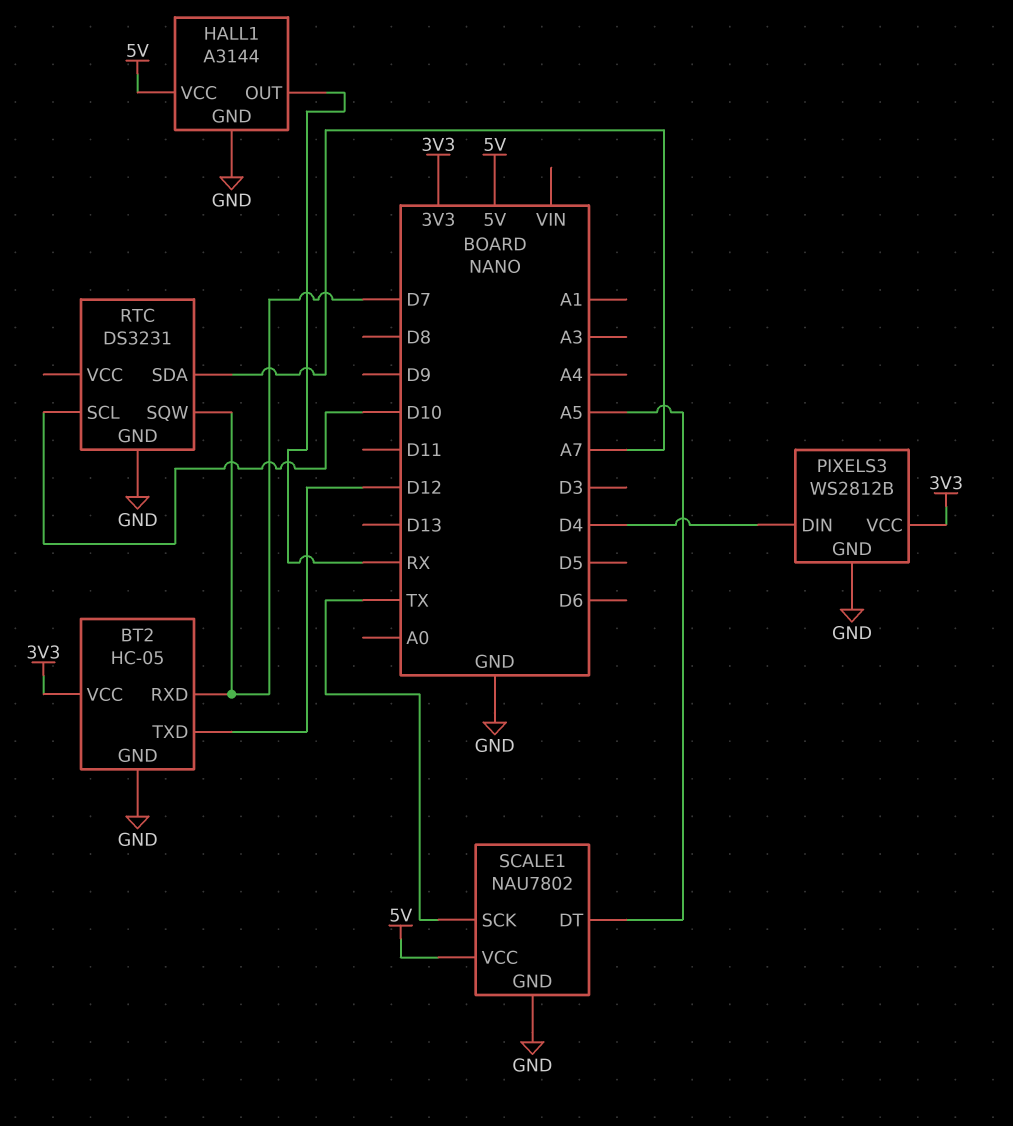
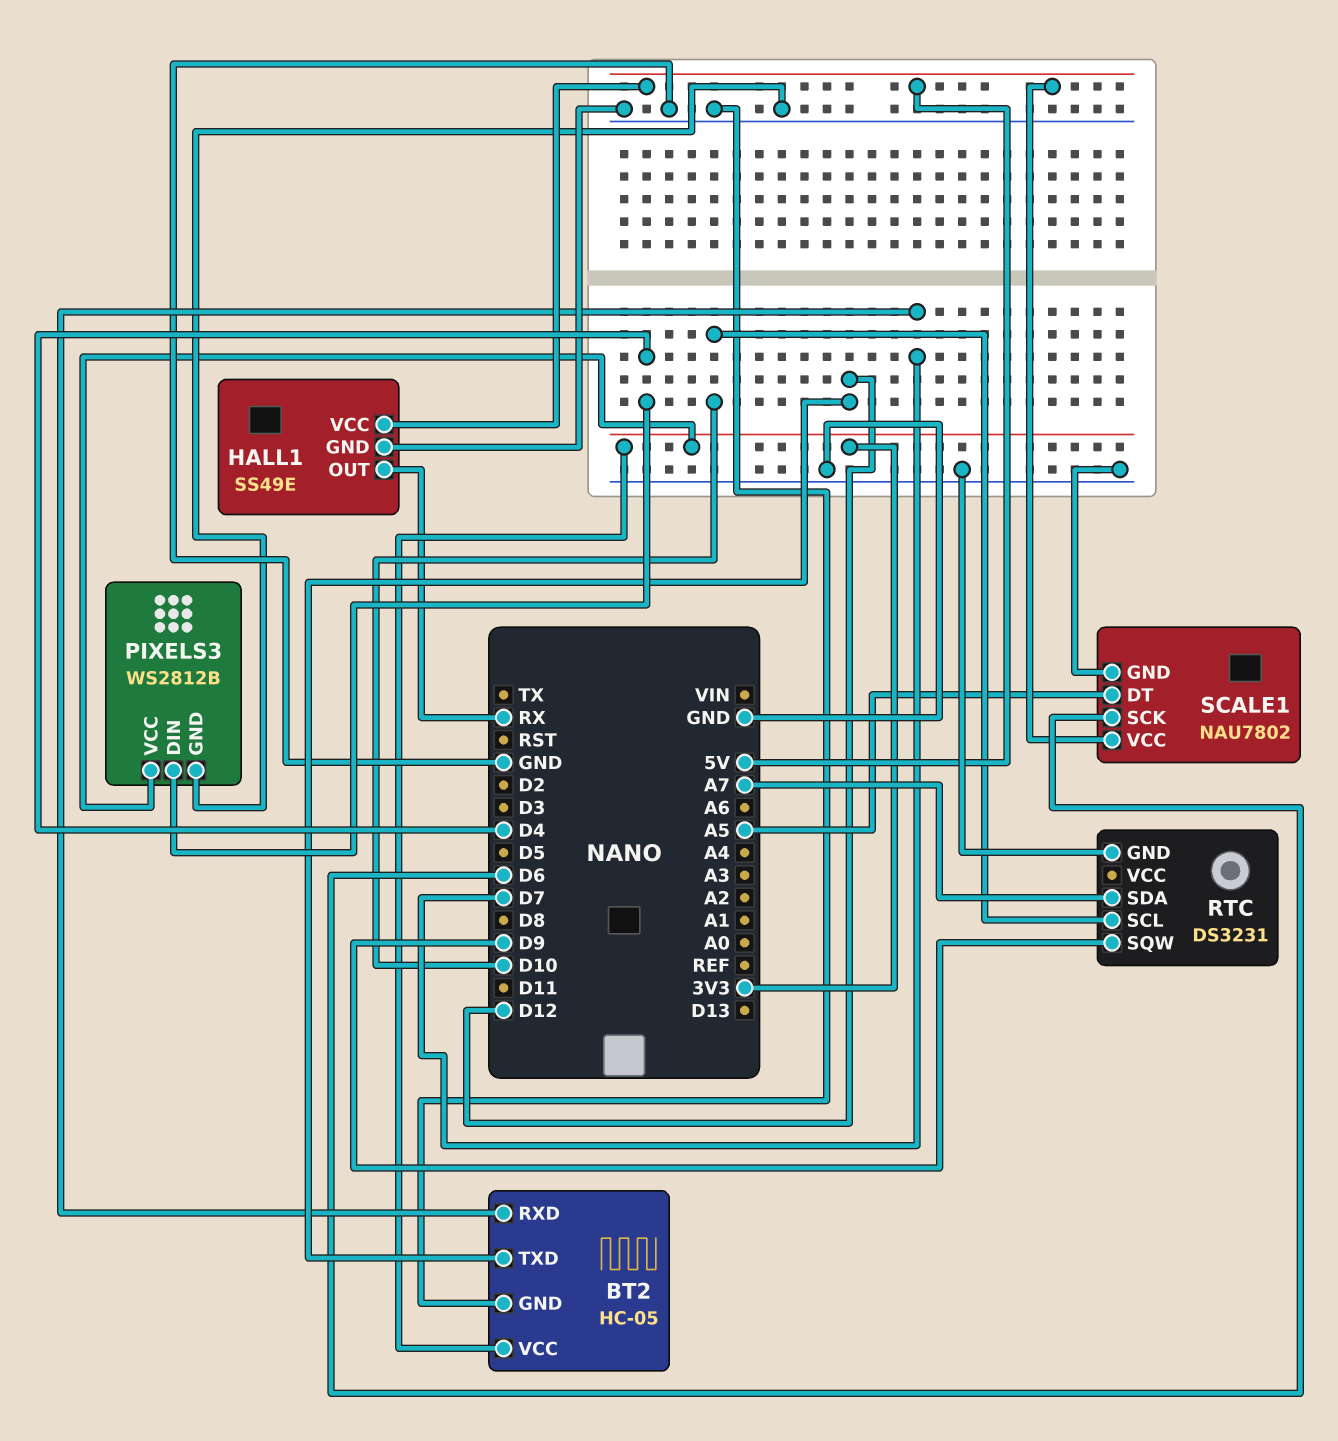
HALL1: A3144 -> SS49E
RTC pin SQW: D7 -> D9
SCALE1 pin SCK: TX -> D6

